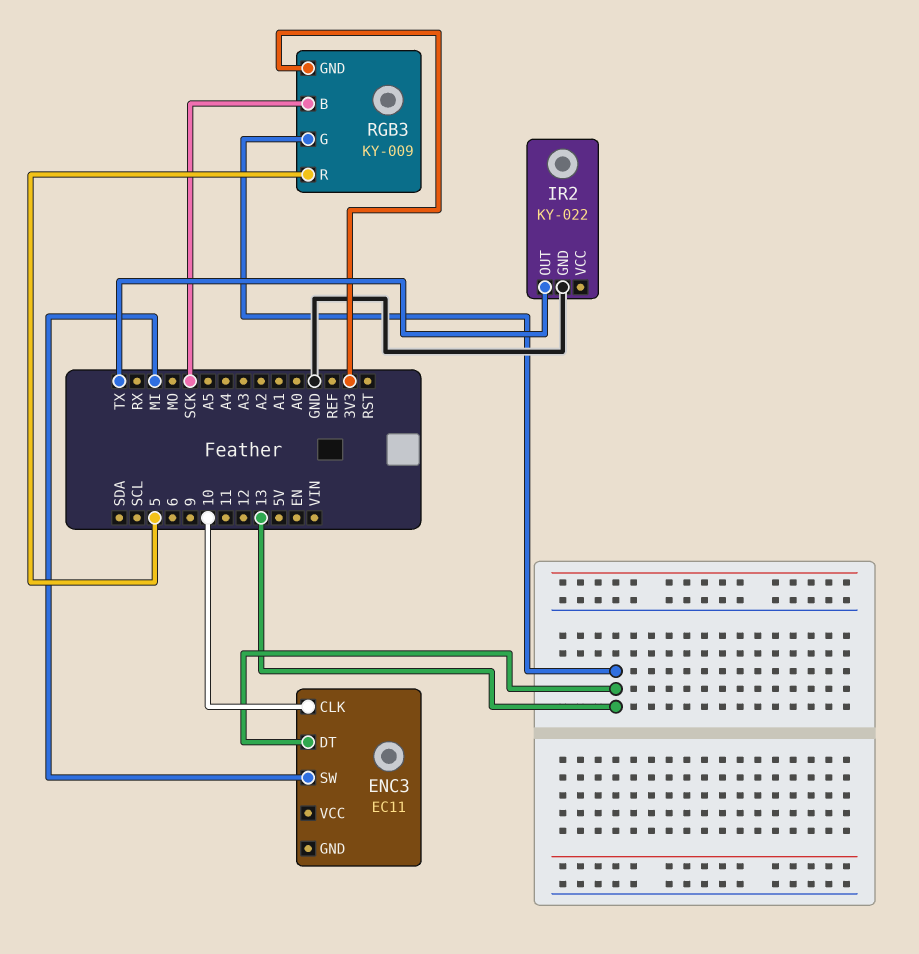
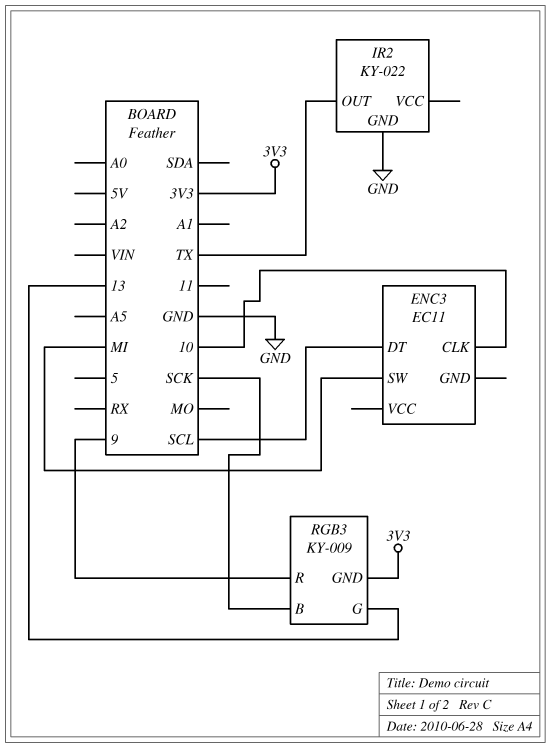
ENC3 pin DT: 13 -> SCL
RGB3 pin R: 5 -> 9

